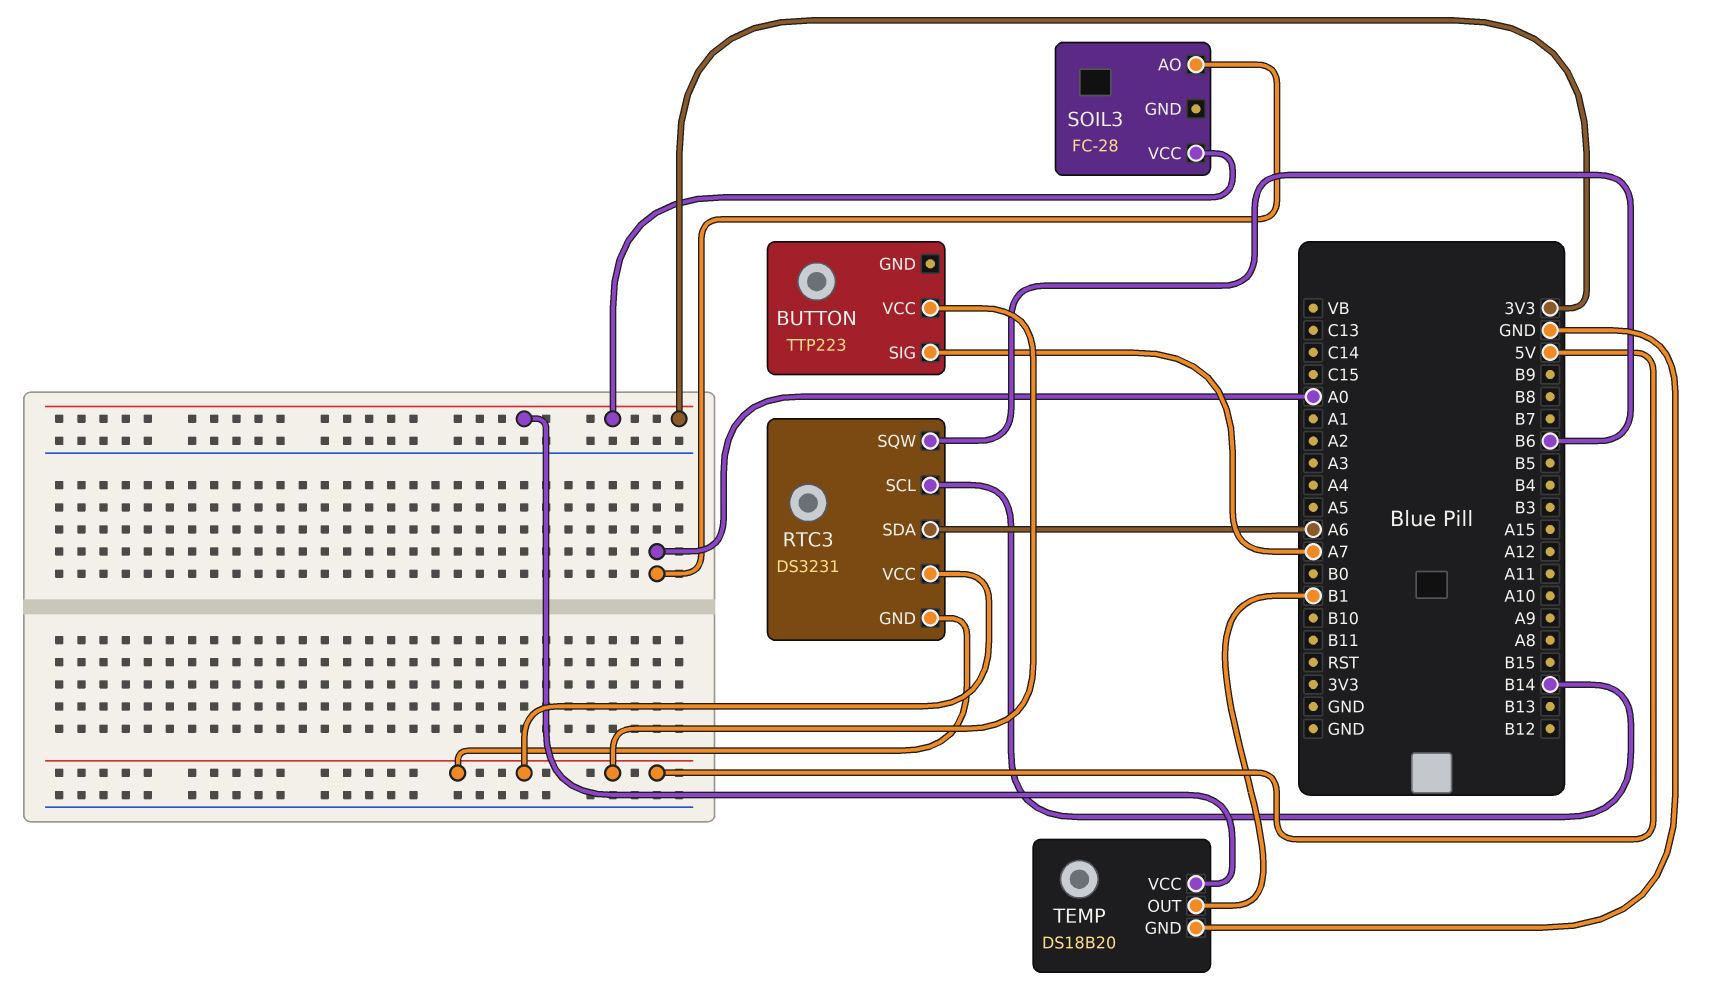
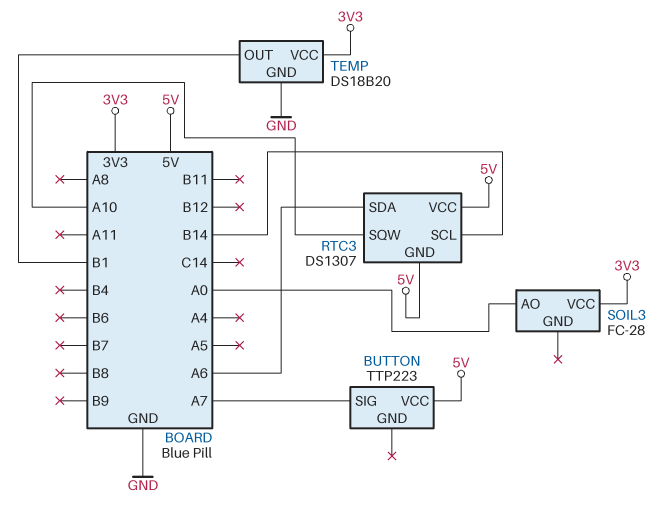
RTC3: DS3231 -> DS1307
RTC3 pin SQW: B6 -> A10

